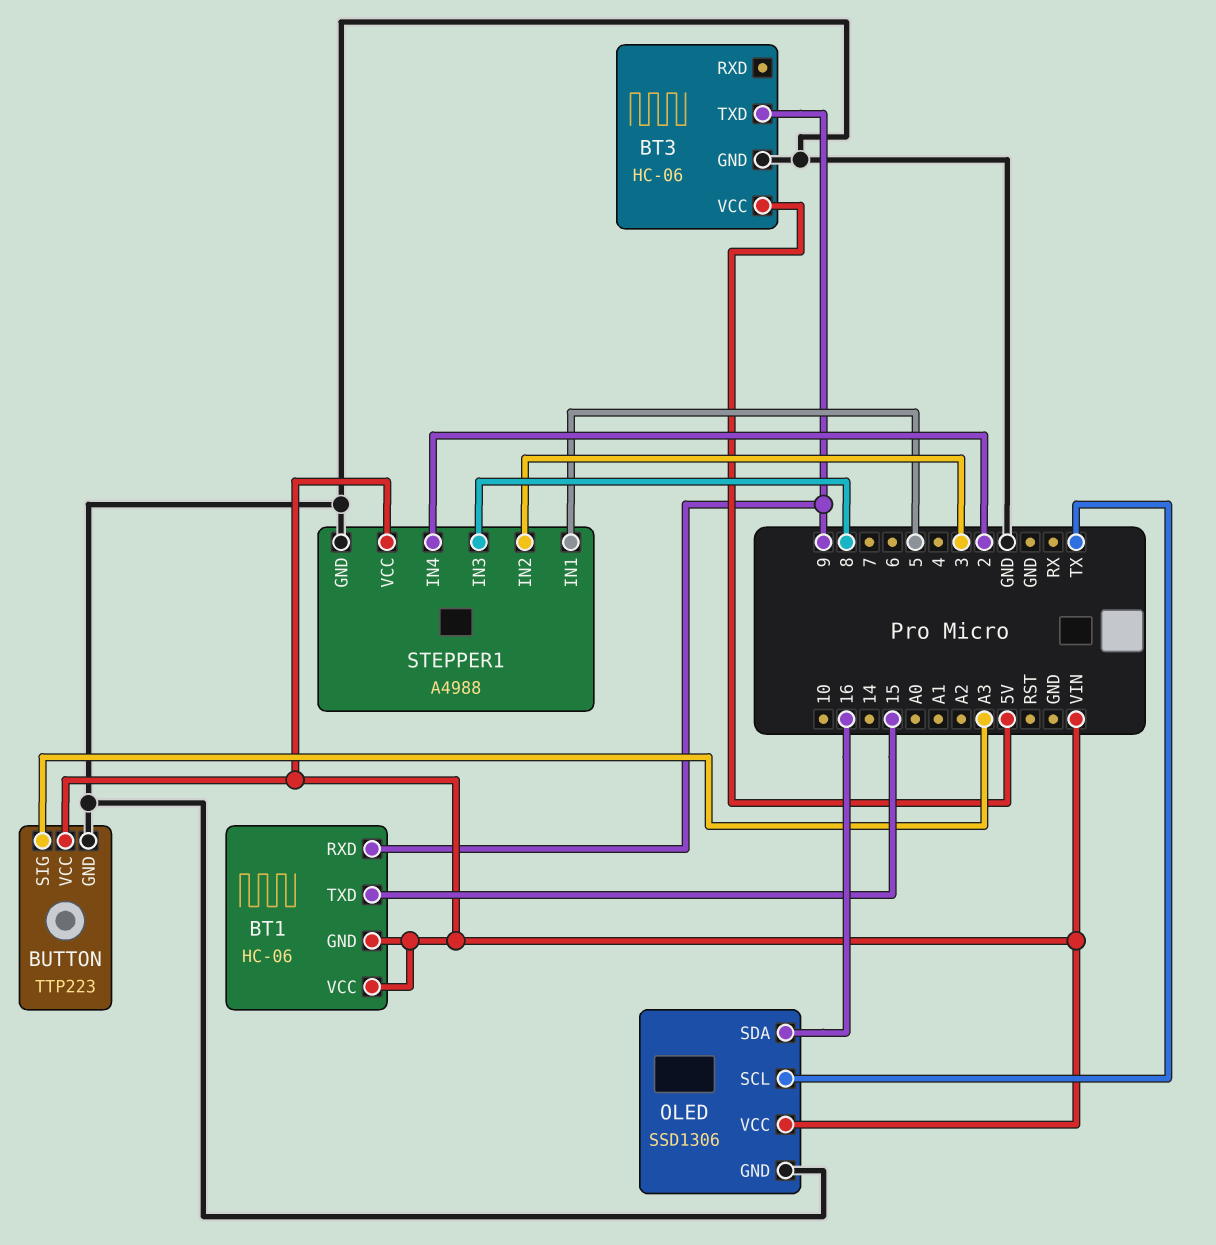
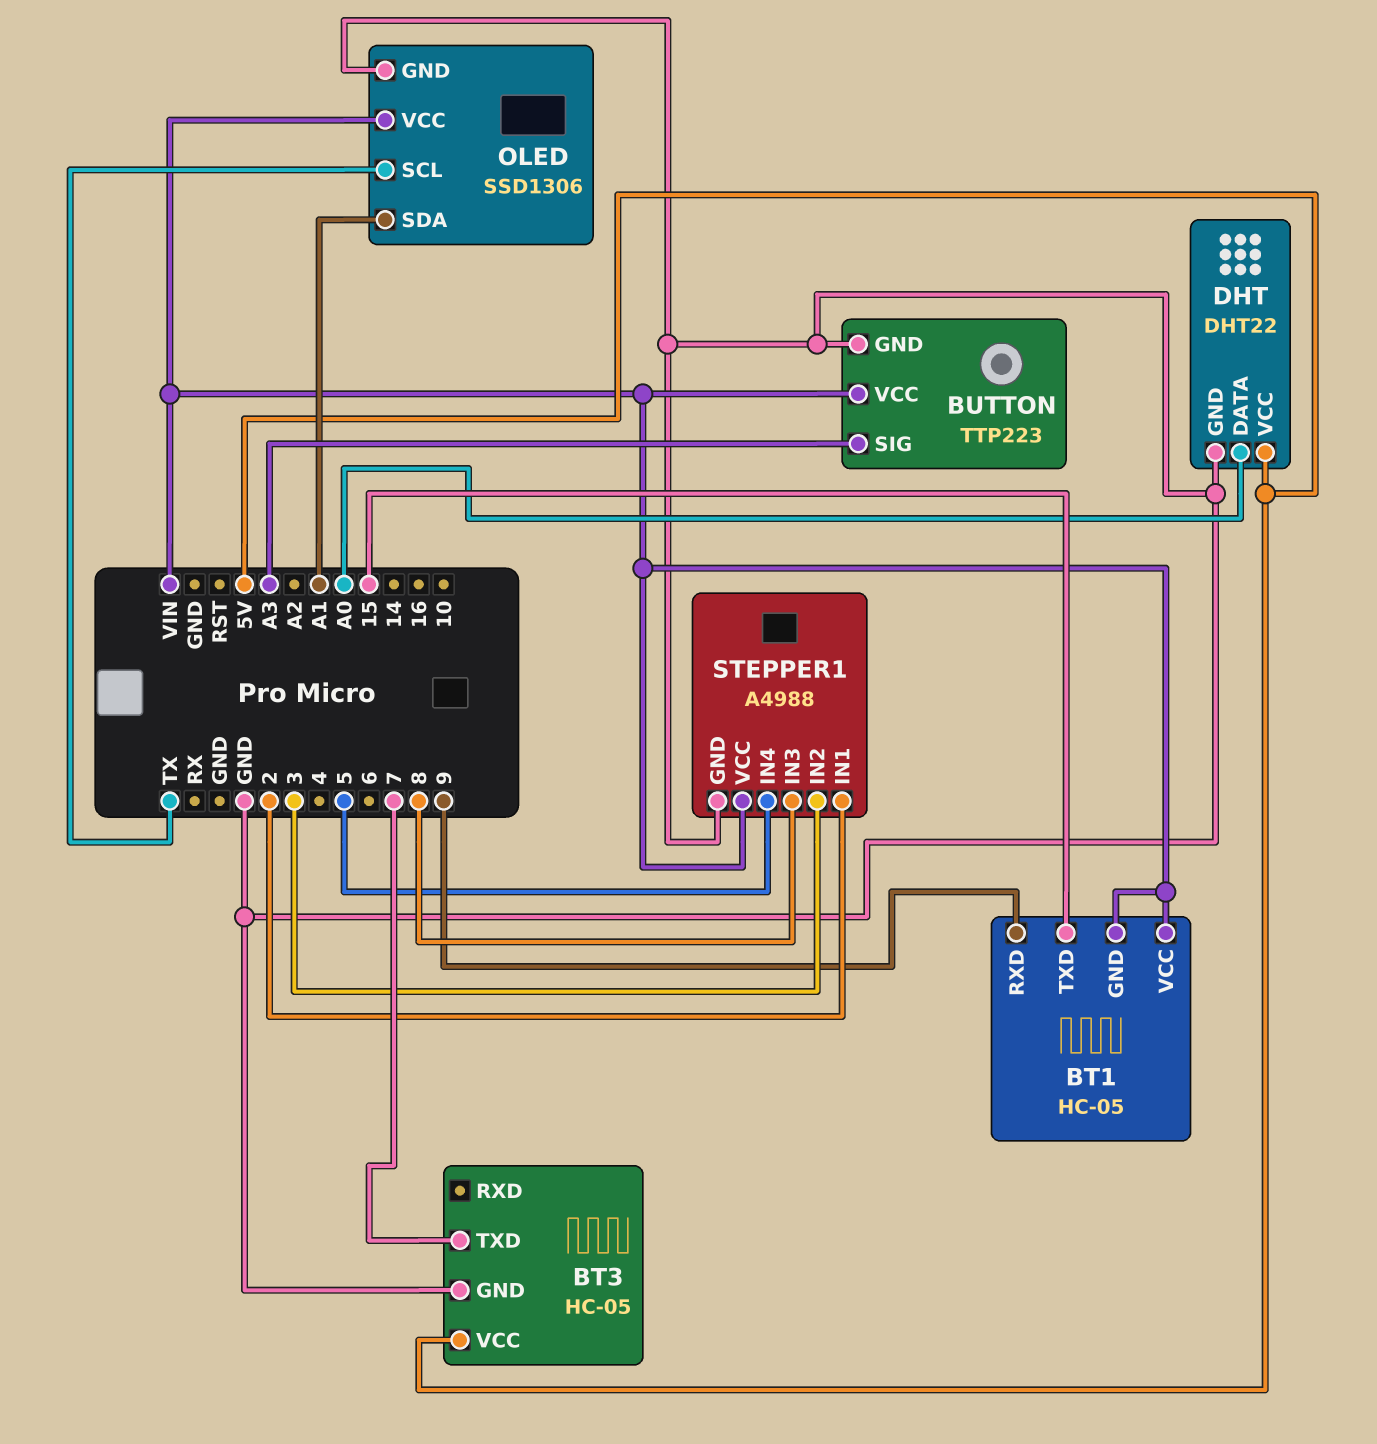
BT1: HC-06 -> HC-05
BT3: HC-06 -> HC-05
BT3 pin TXD: 9 -> 7
DHT: none -> DHT22
DHT pin DATA: none -> A0
DHT pin GND: none -> GND
DHT pin VCC: none -> 5V
OLED pin SDA: 16 -> A1
STEPPER1 pin IN1: 5 -> 2
STEPPER1 pin IN4: 2 -> 5

